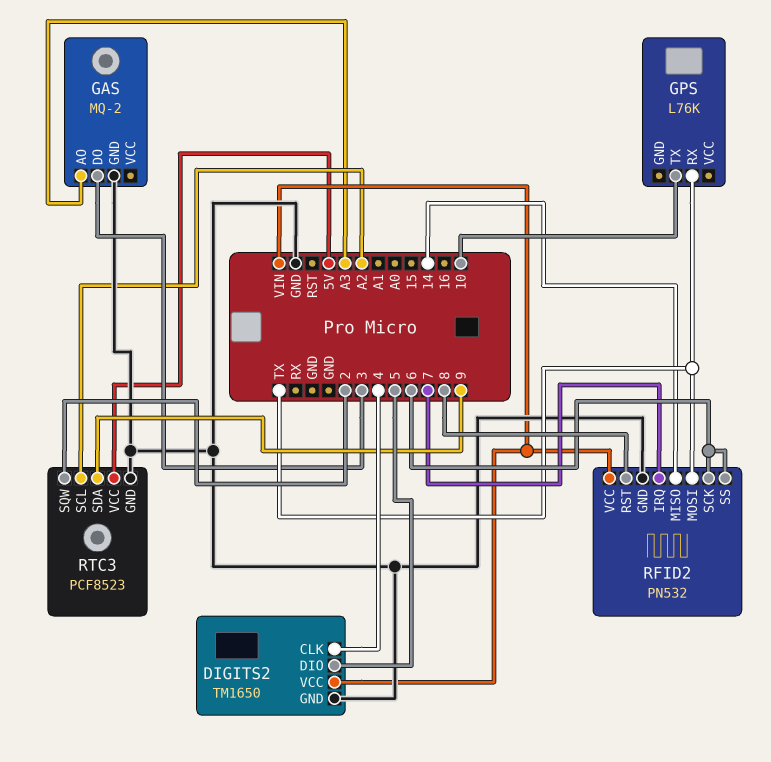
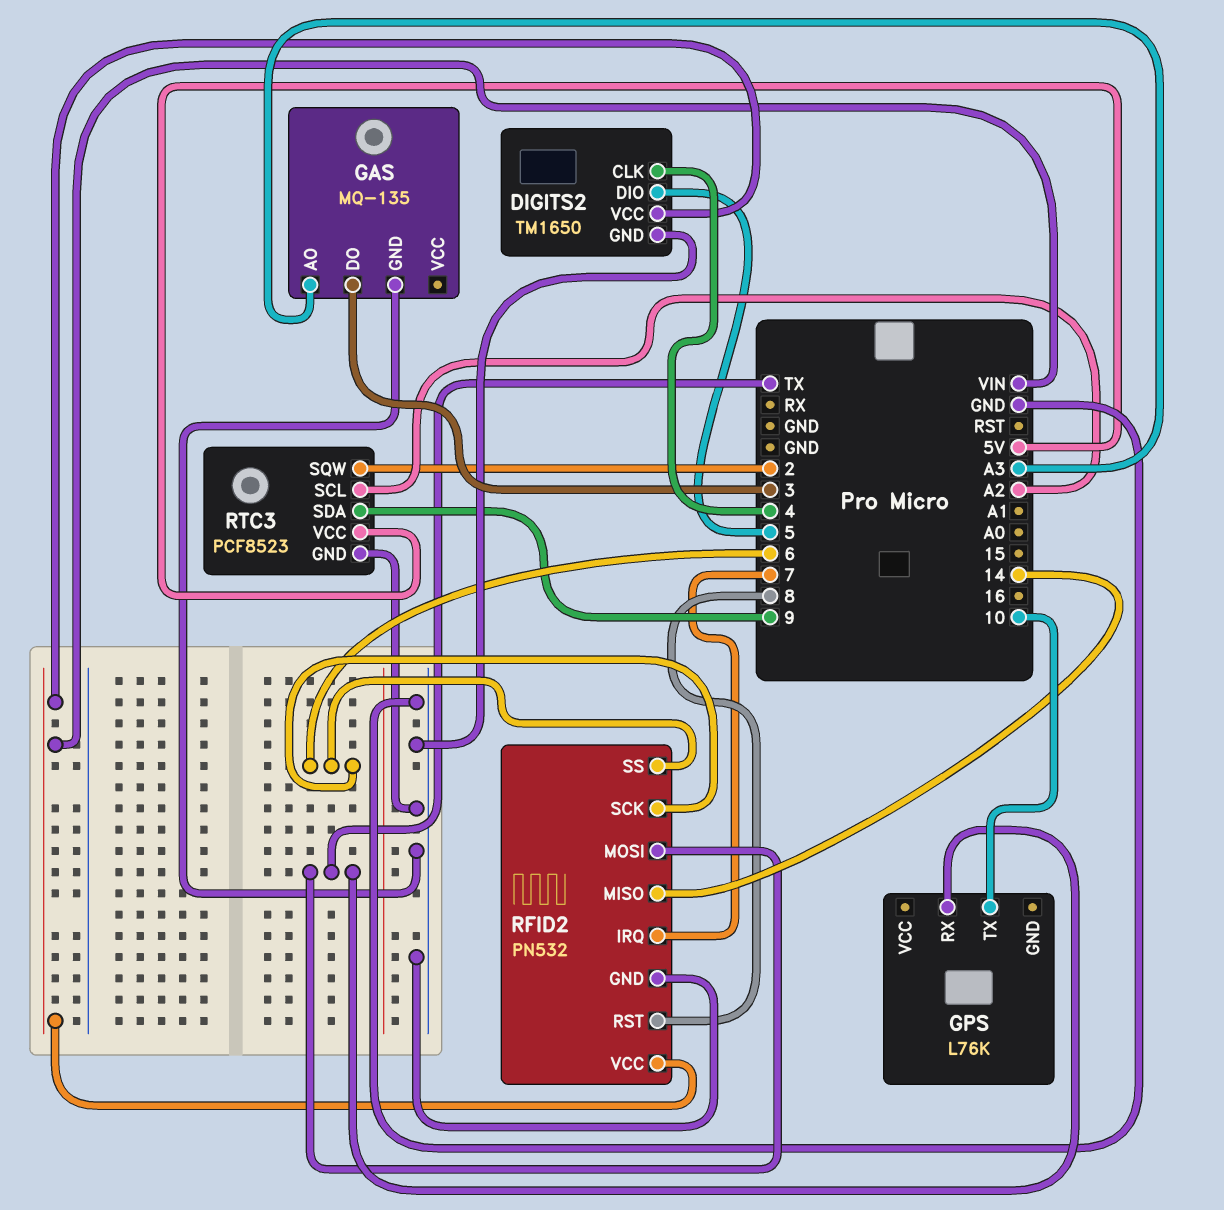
GAS: MQ-2 -> MQ-135

